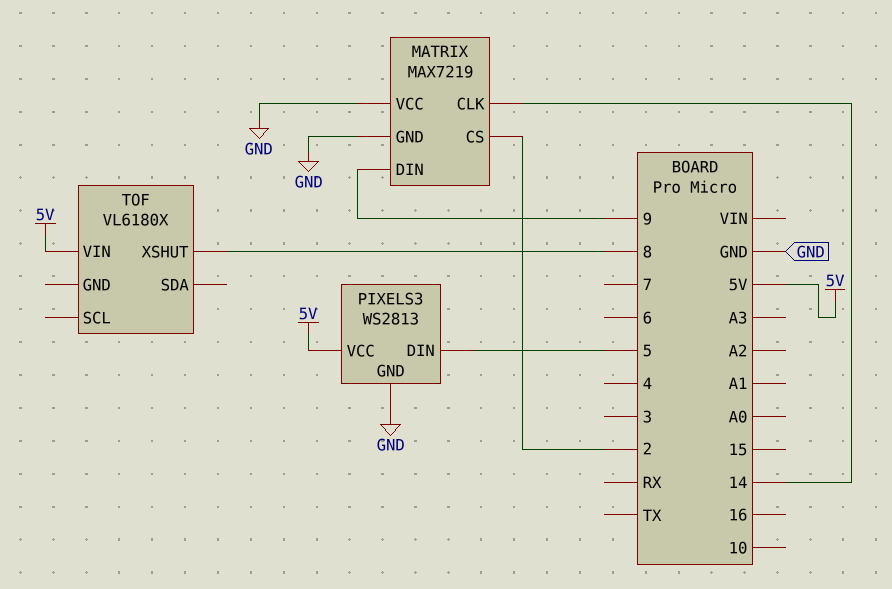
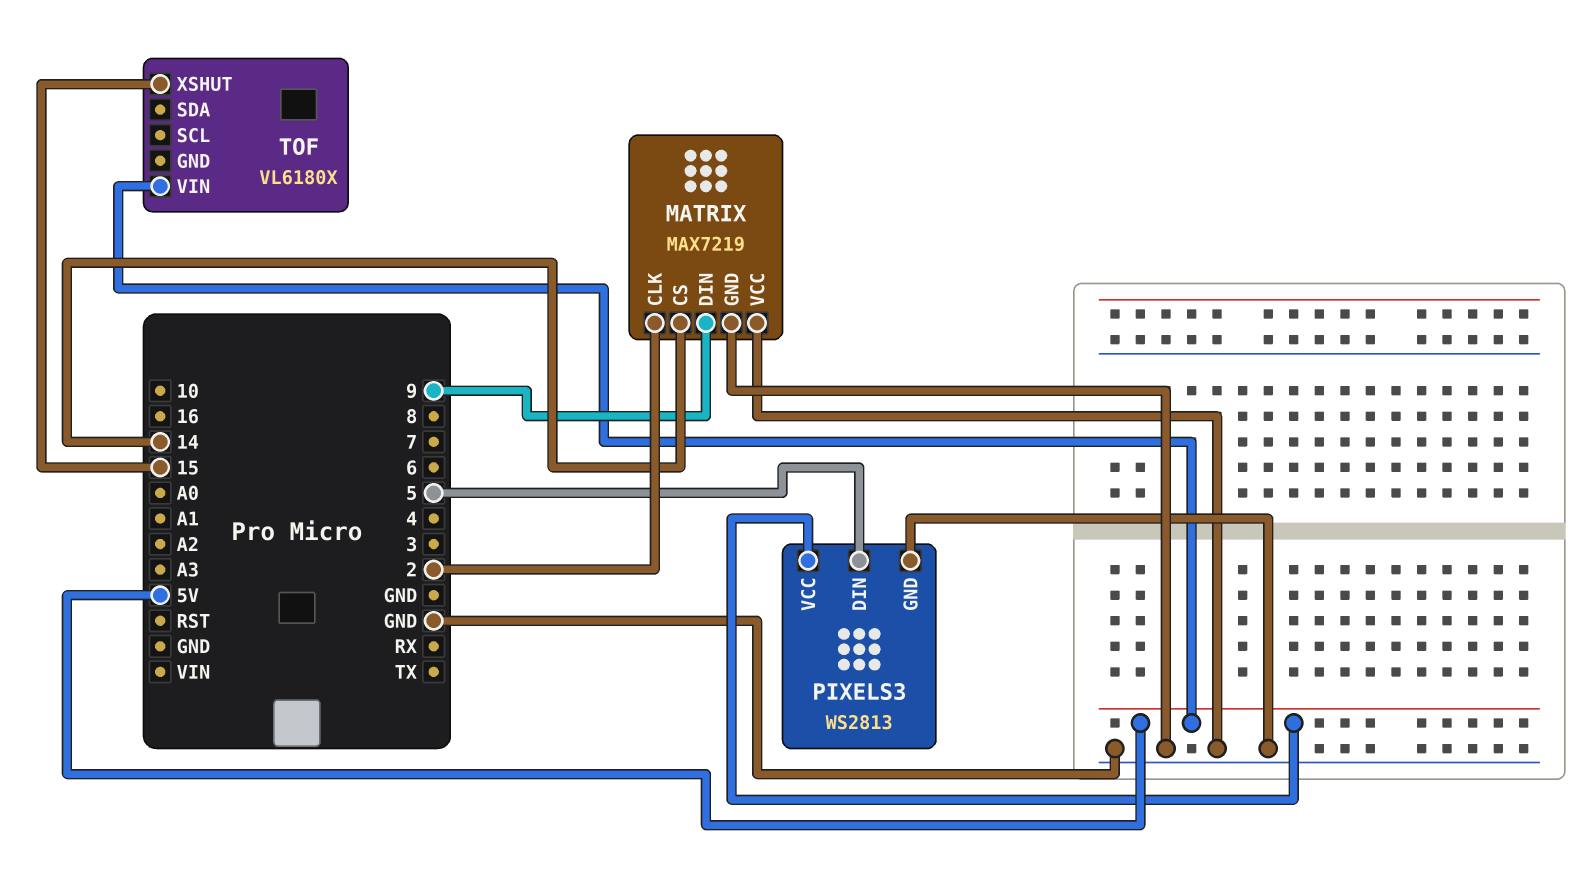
MATRIX pin CLK: 14 -> 2
MATRIX pin CS: 2 -> 14
TOF pin XSHUT: 8 -> 15

